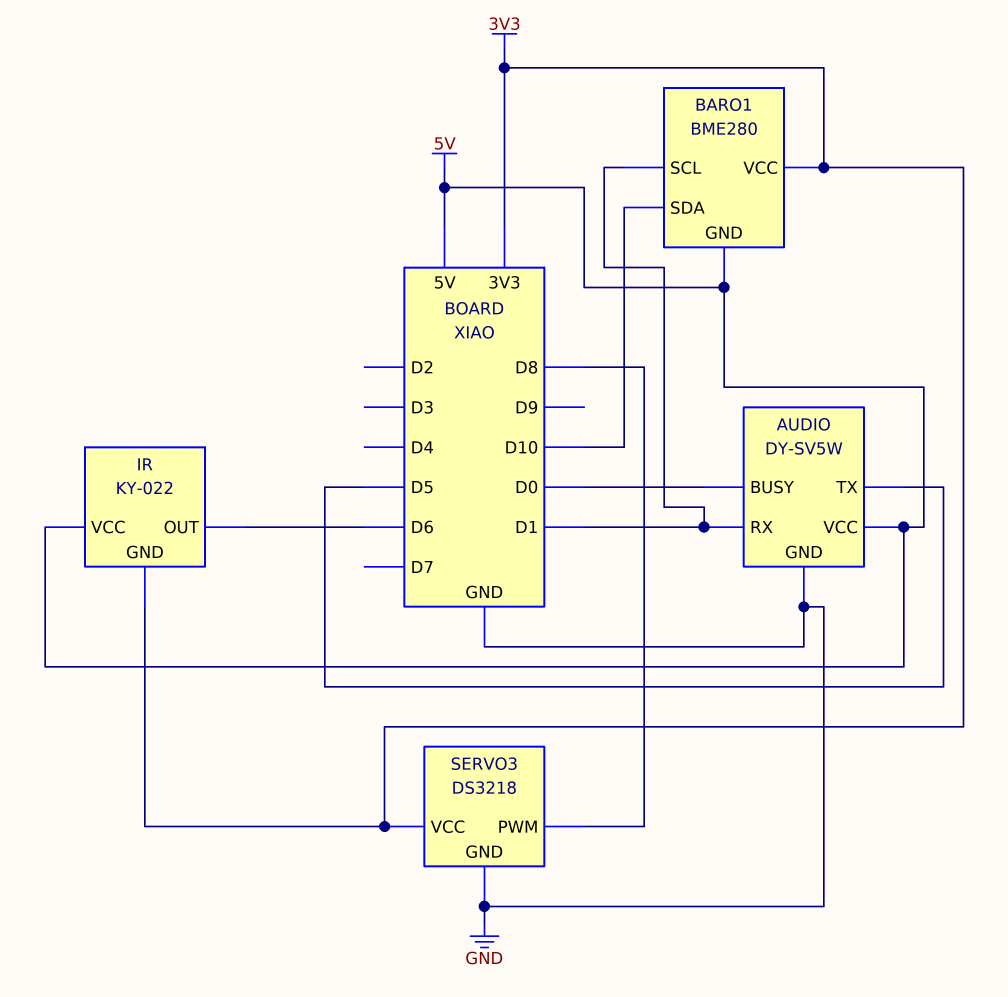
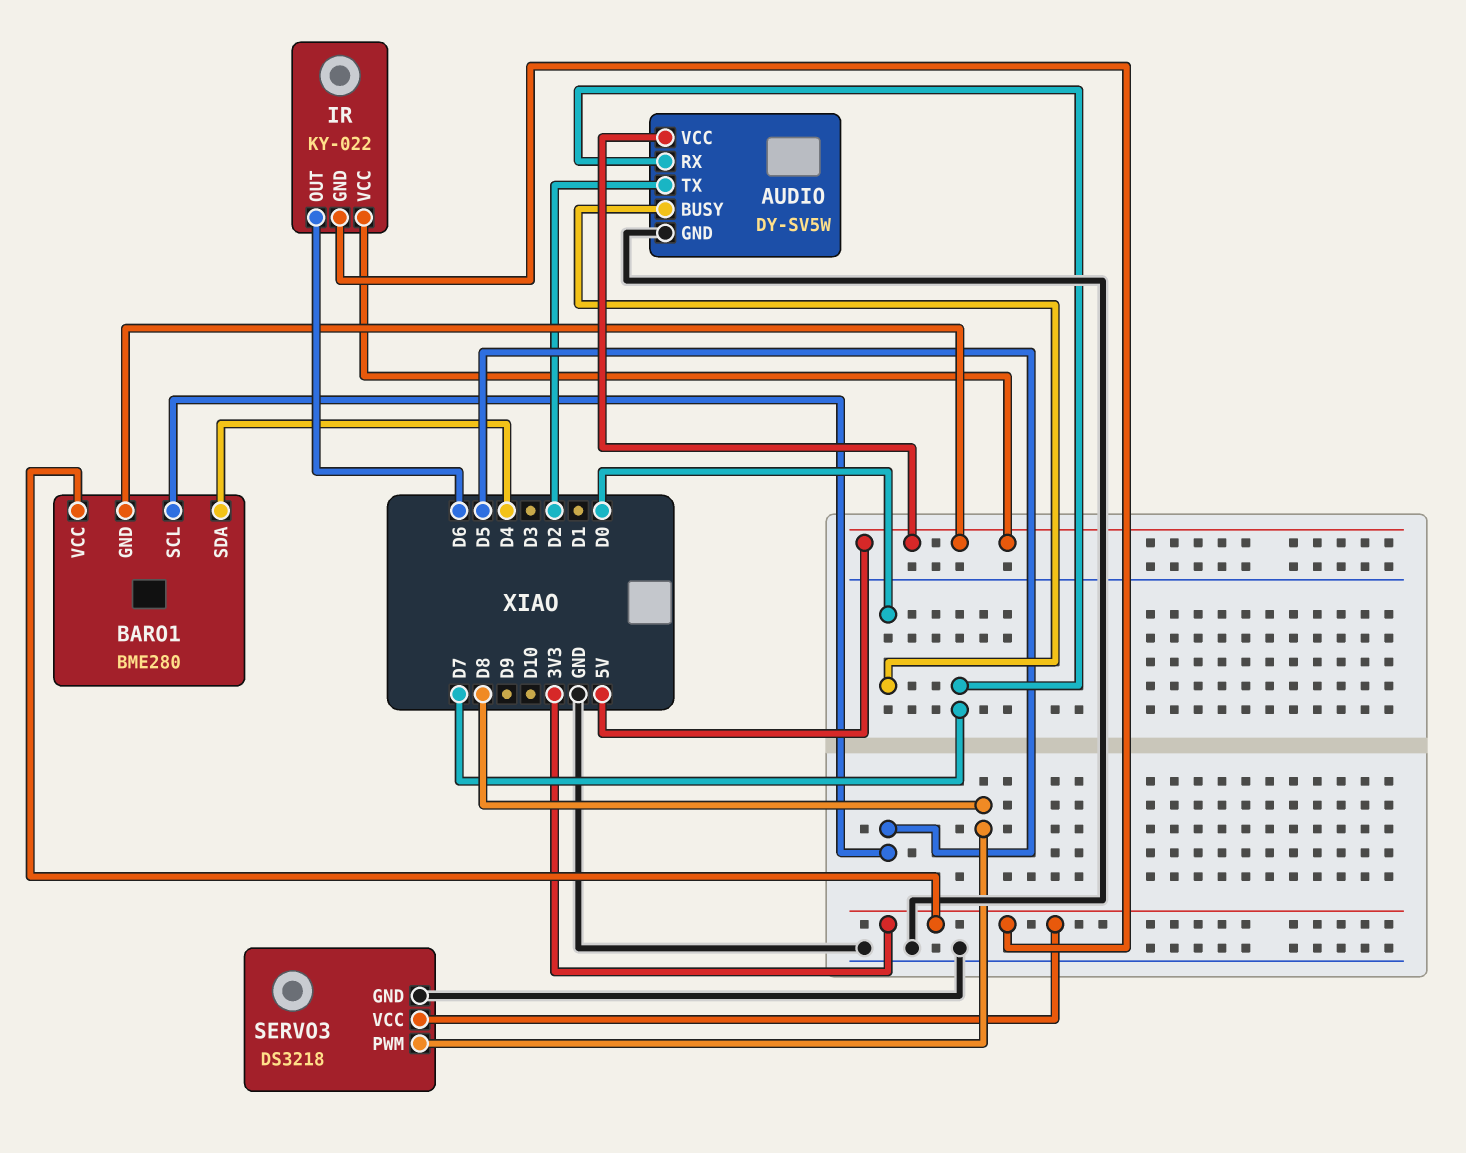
AUDIO pin RX: D1 -> D7
AUDIO pin TX: D5 -> D2
BARO1 pin SCL: D1 -> D5
BARO1 pin SDA: D10 -> D4

